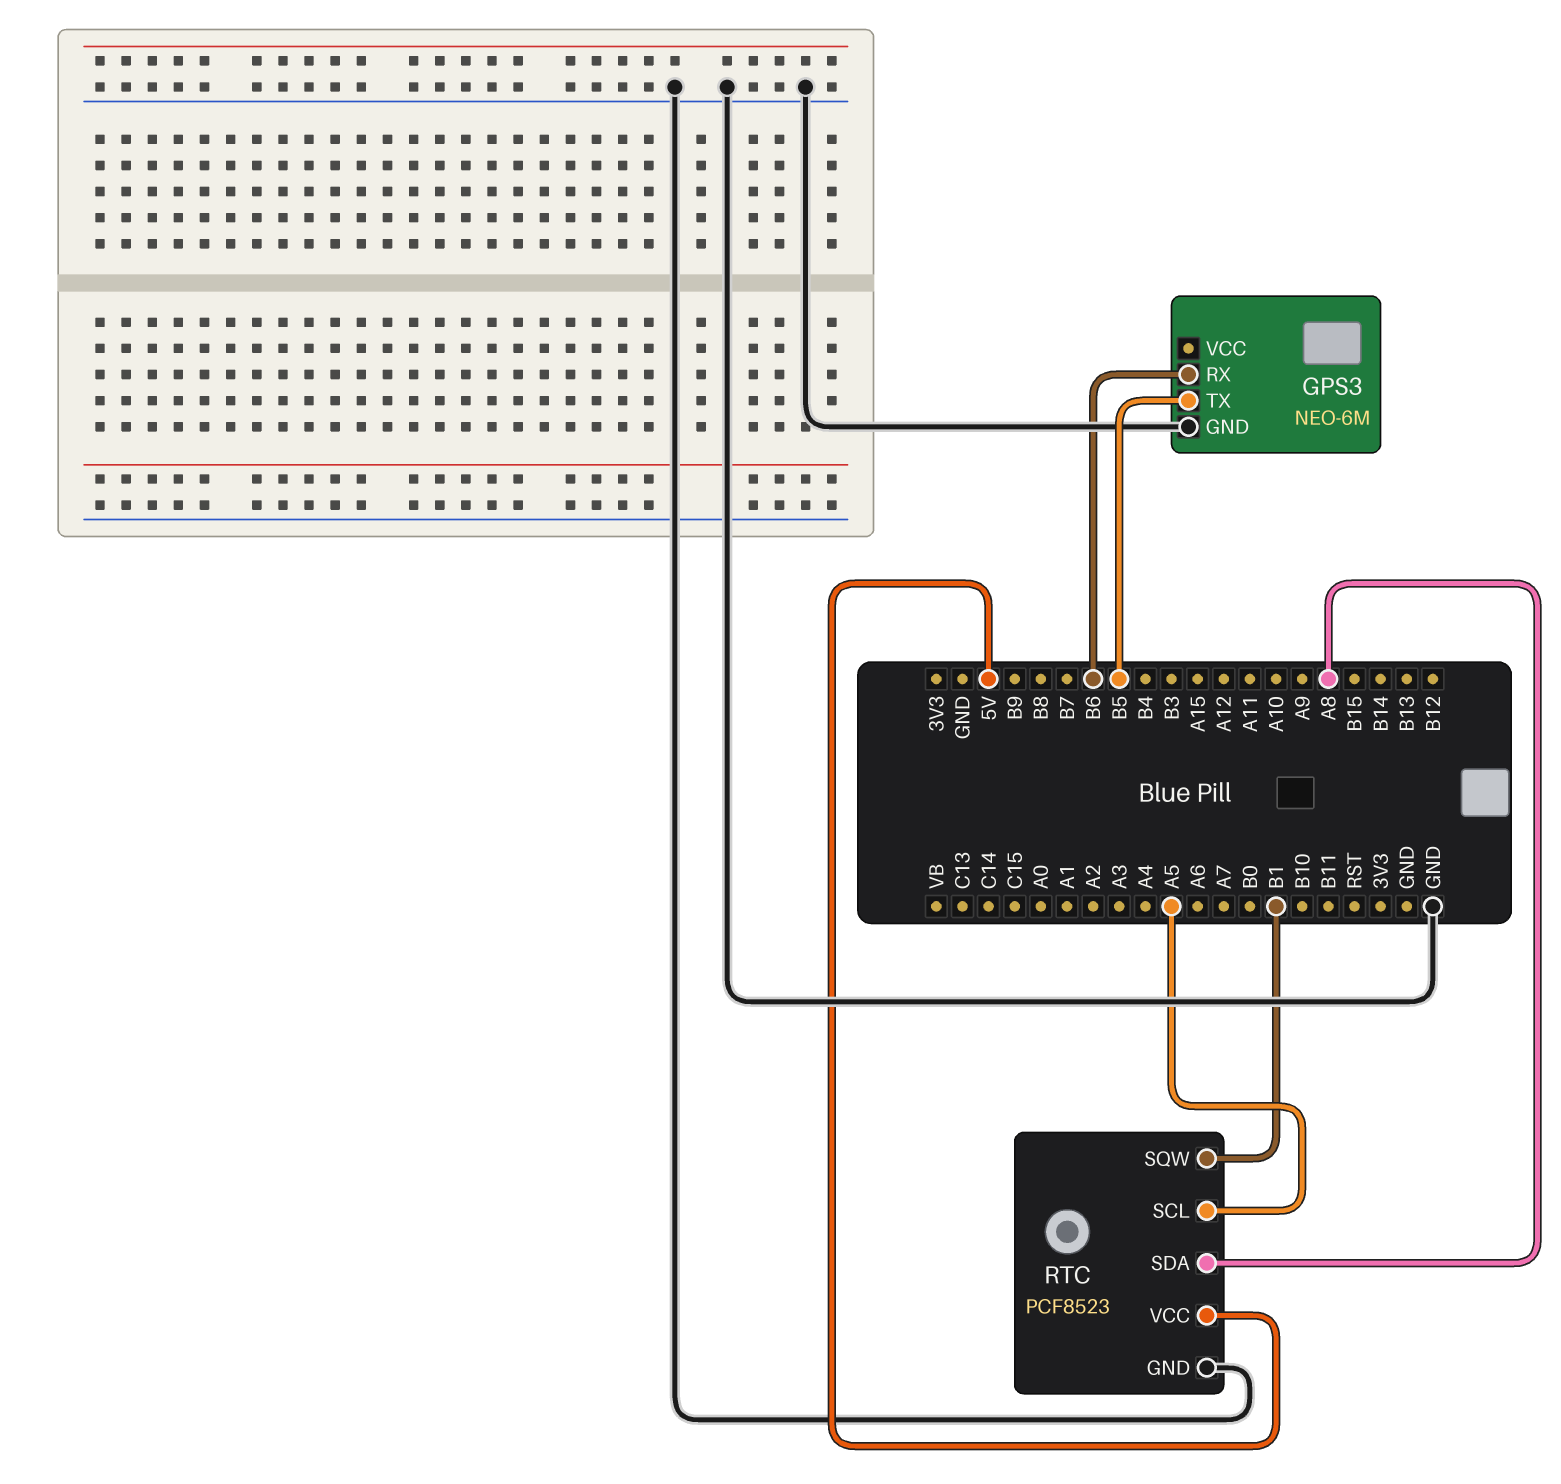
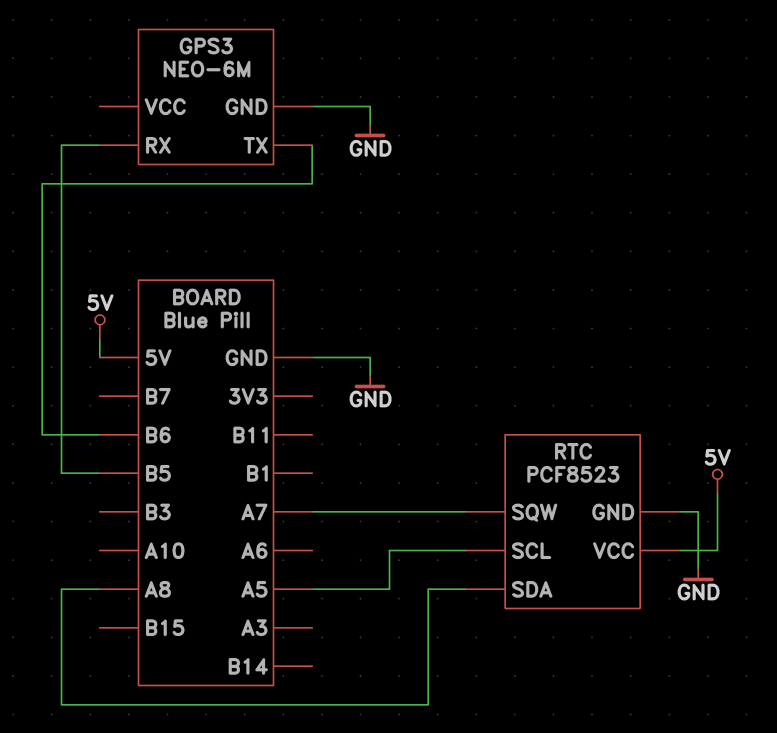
GPS3 pin RX: B6 -> B5
GPS3 pin TX: B5 -> B6
RTC pin SQW: B1 -> A7

